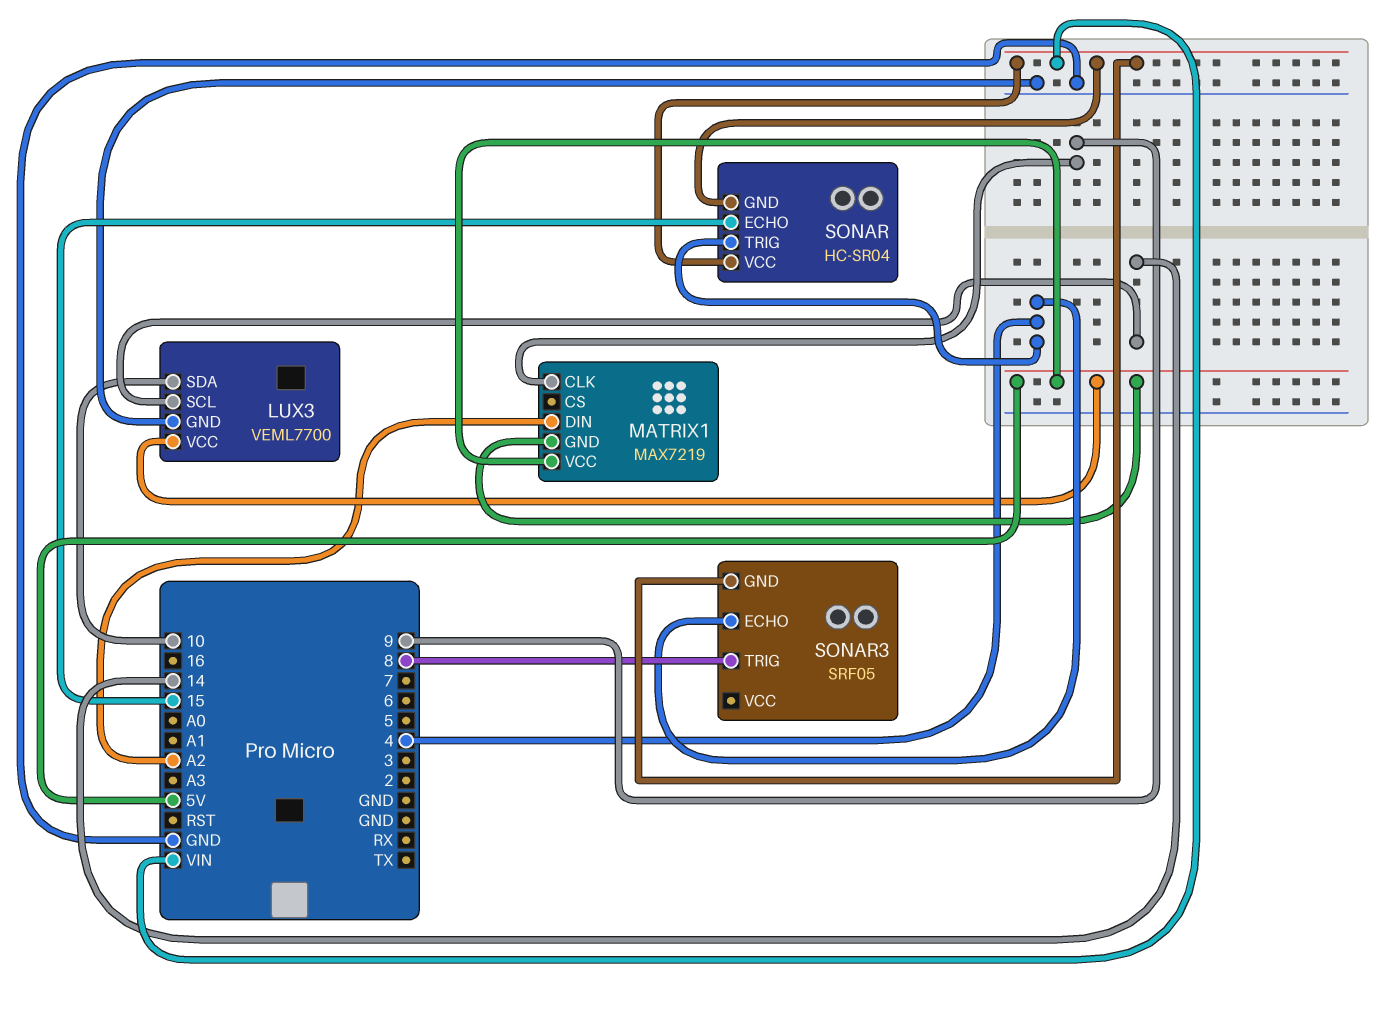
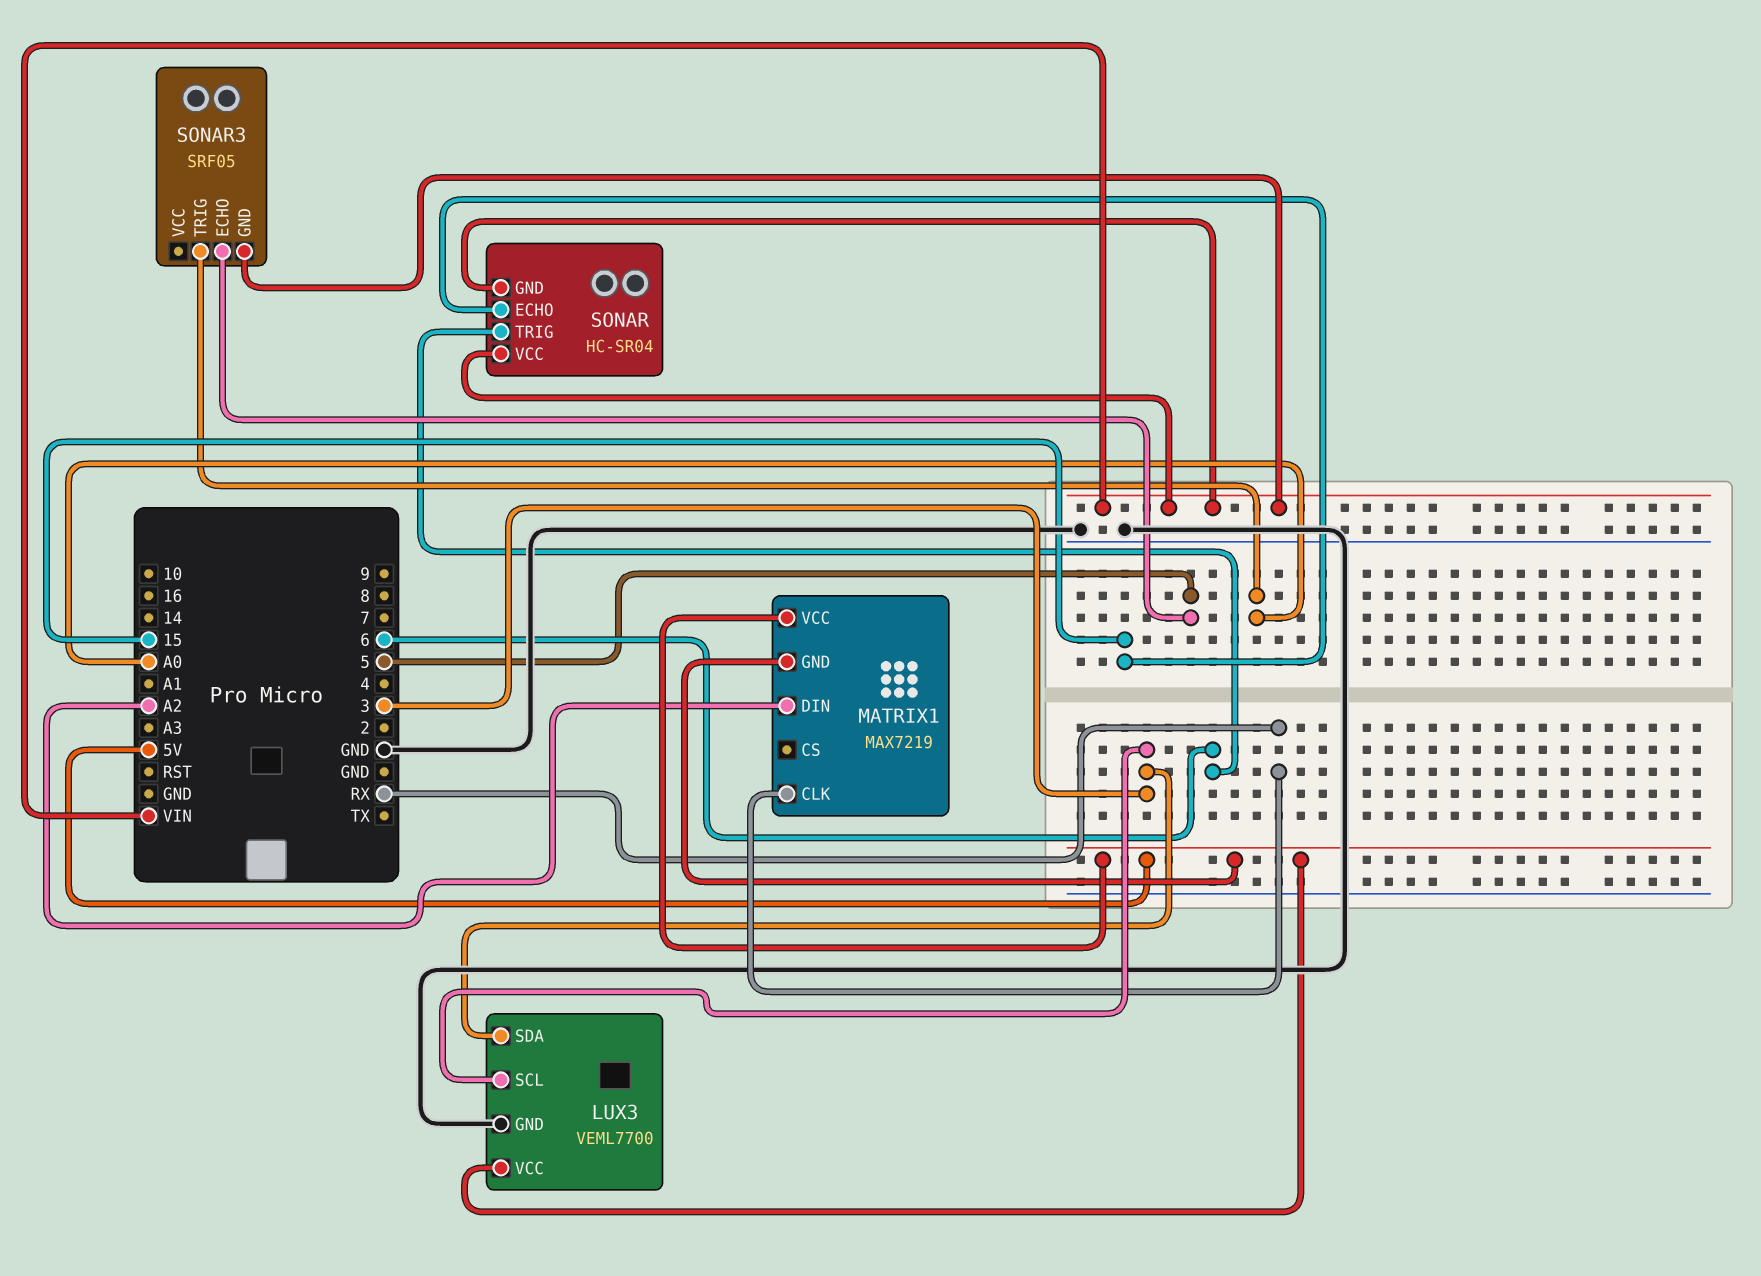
LUX3 pin SCL: 14 -> 3
LUX3 pin SDA: 10 -> 3
MATRIX1 pin CLK: 9 -> RX
SONAR pin TRIG: 4 -> 6
SONAR3 pin ECHO: 4 -> 5
SONAR3 pin TRIG: 8 -> A0

